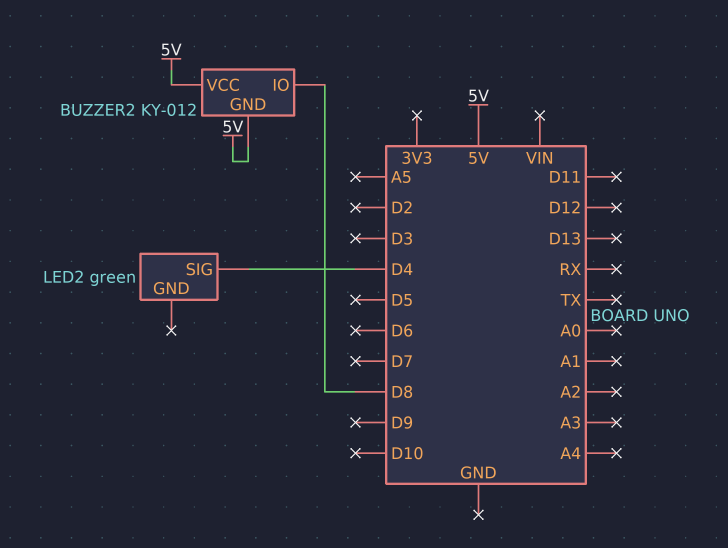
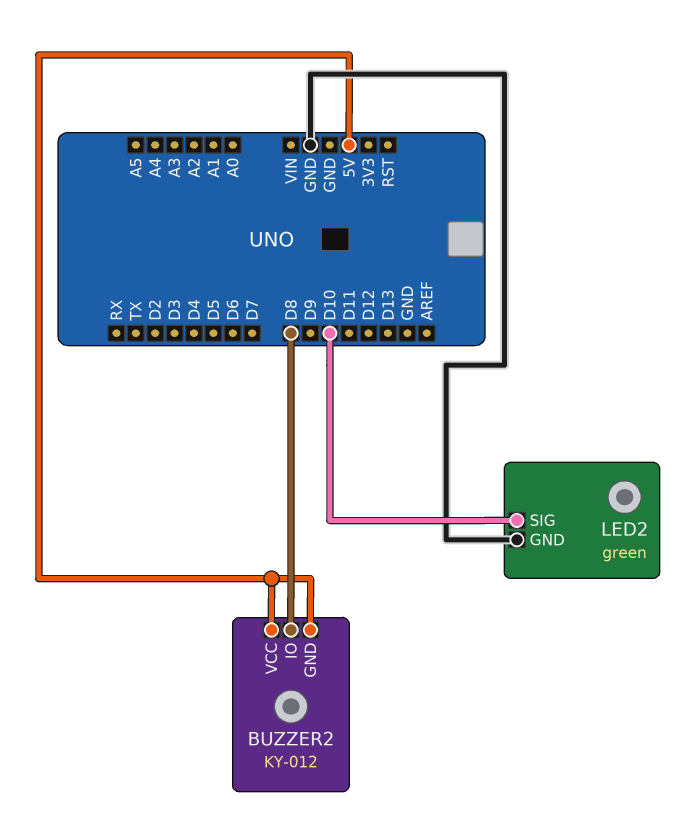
LED2 pin GND: none -> GND
LED2 pin SIG: D4 -> D10

